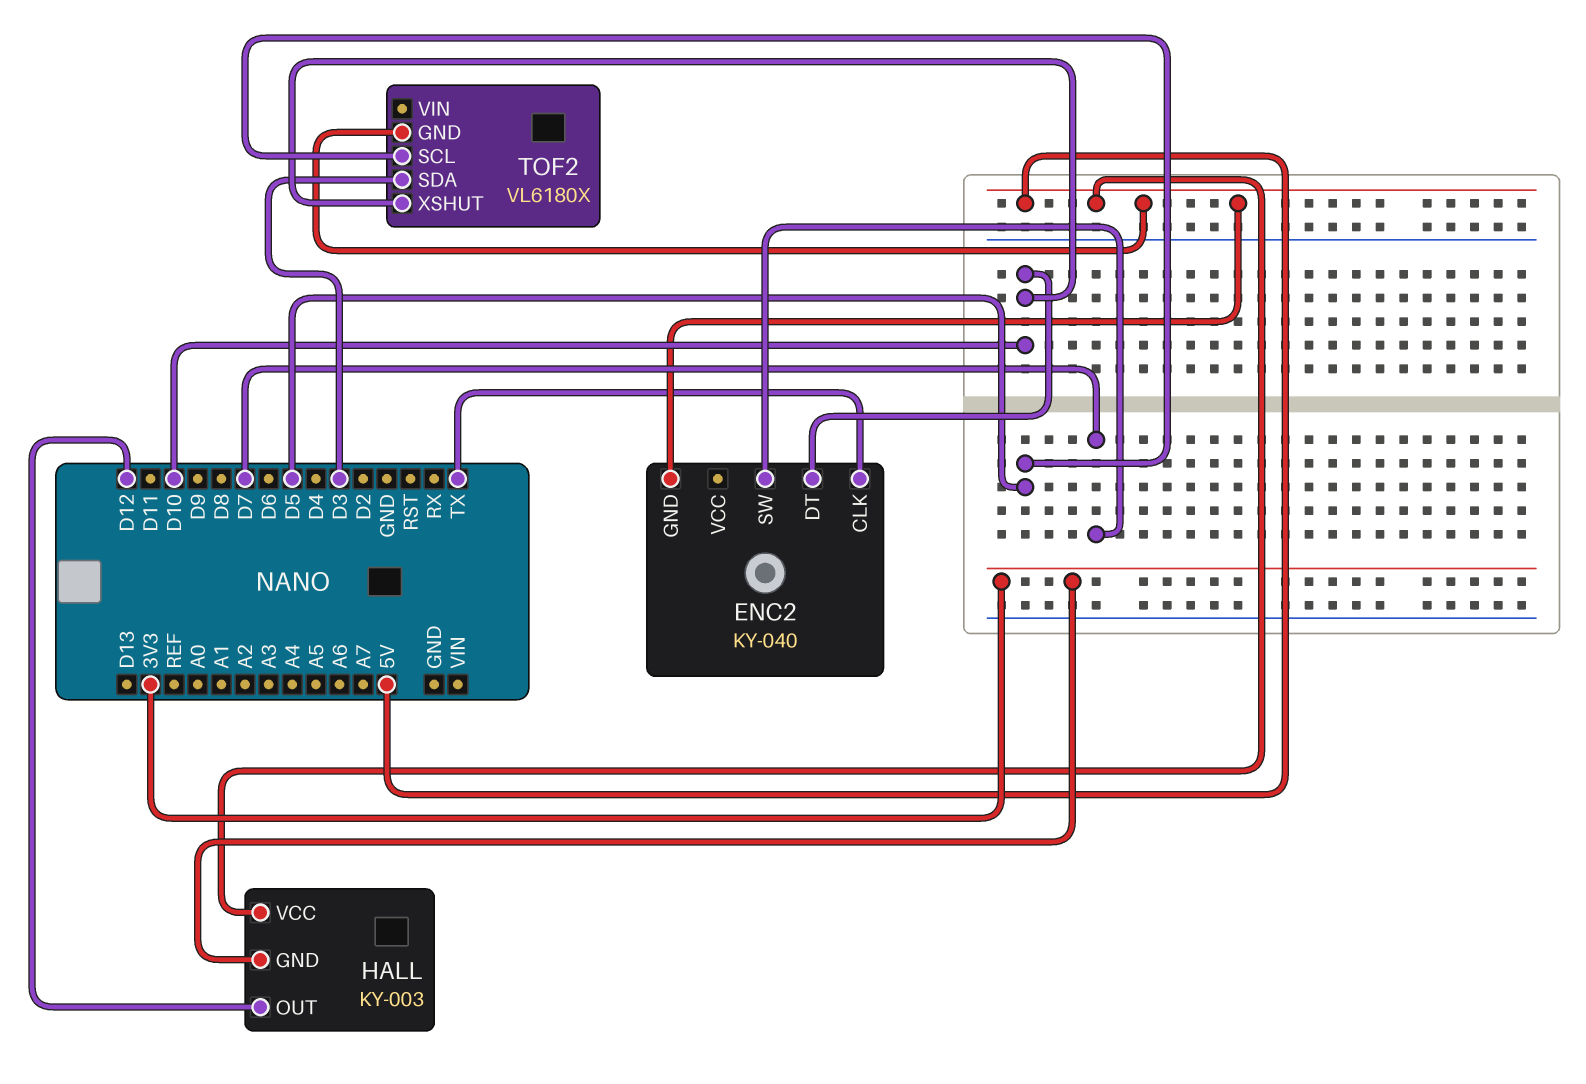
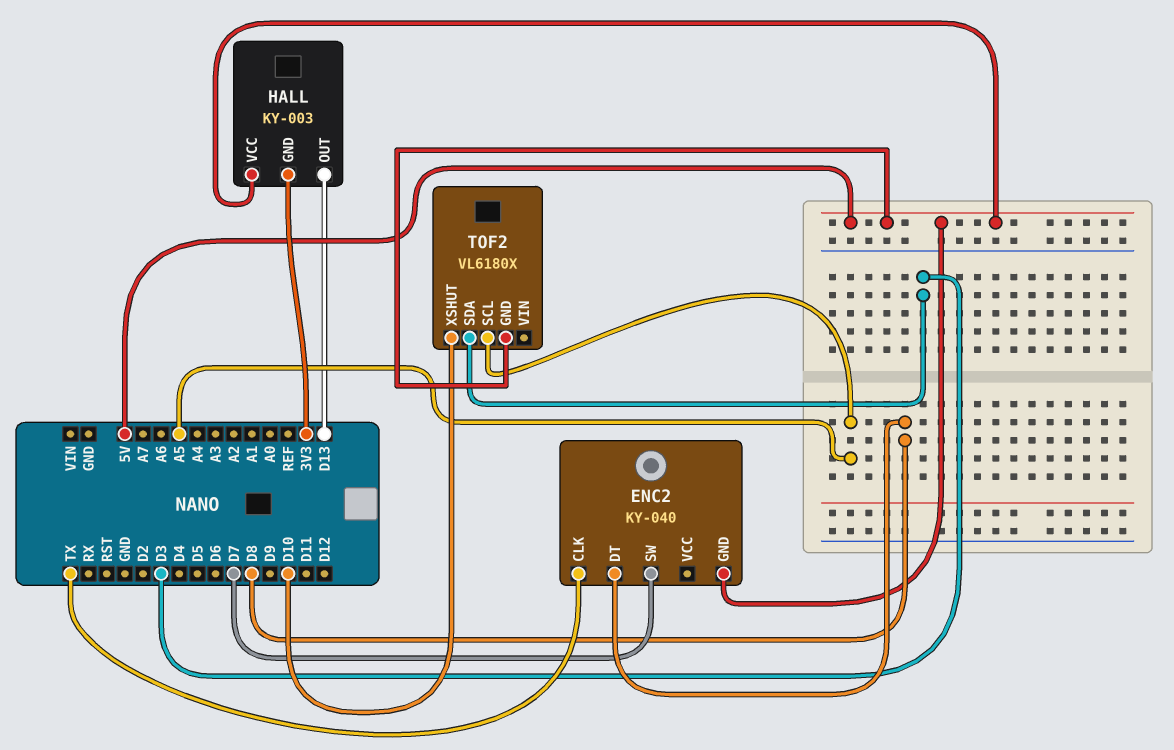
ENC2 pin DT: D10 -> D8
HALL pin OUT: D12 -> D13
TOF2 pin SCL: D5 -> A5

